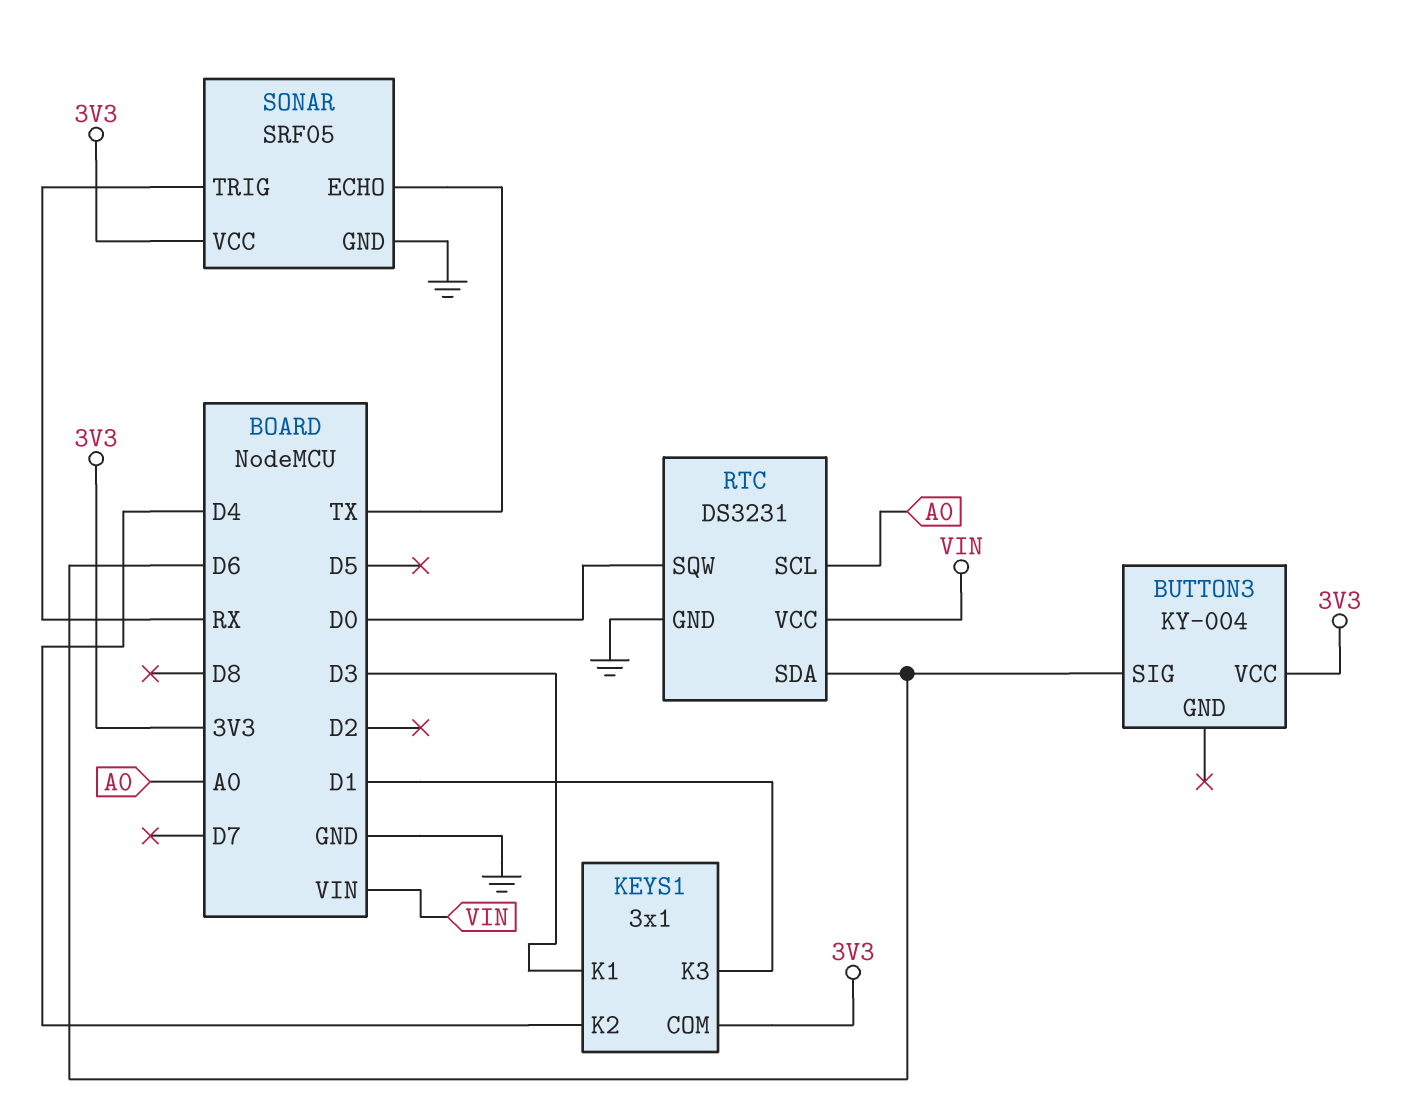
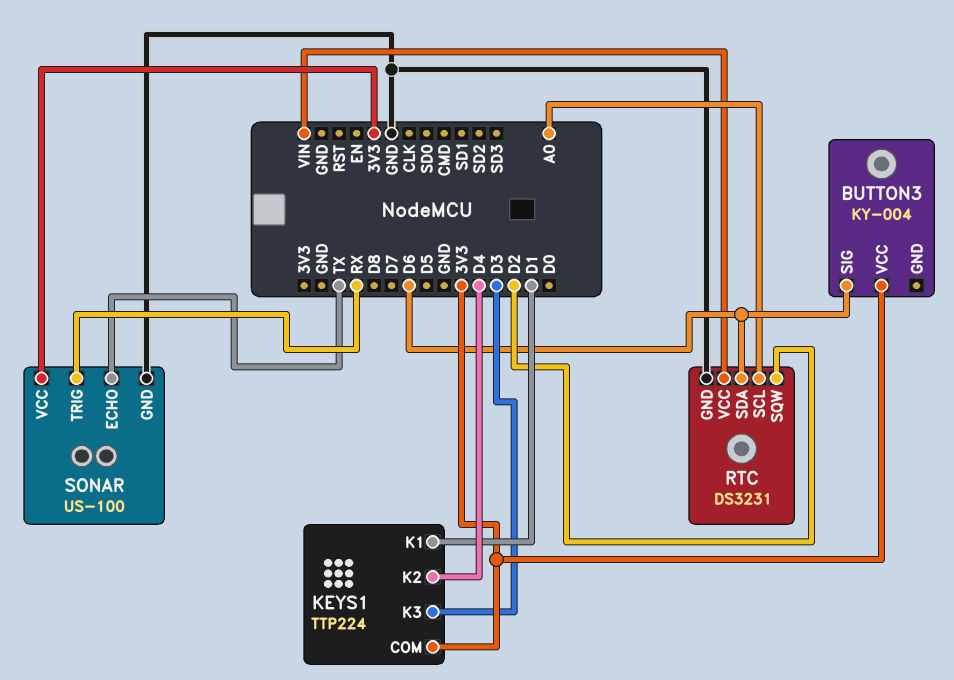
KEYS1: 3x1 -> TTP224
KEYS1 pin K1: D3 -> D1
KEYS1 pin K3: D1 -> D3
RTC pin SQW: D0 -> D2
SONAR: SRF05 -> US-100

